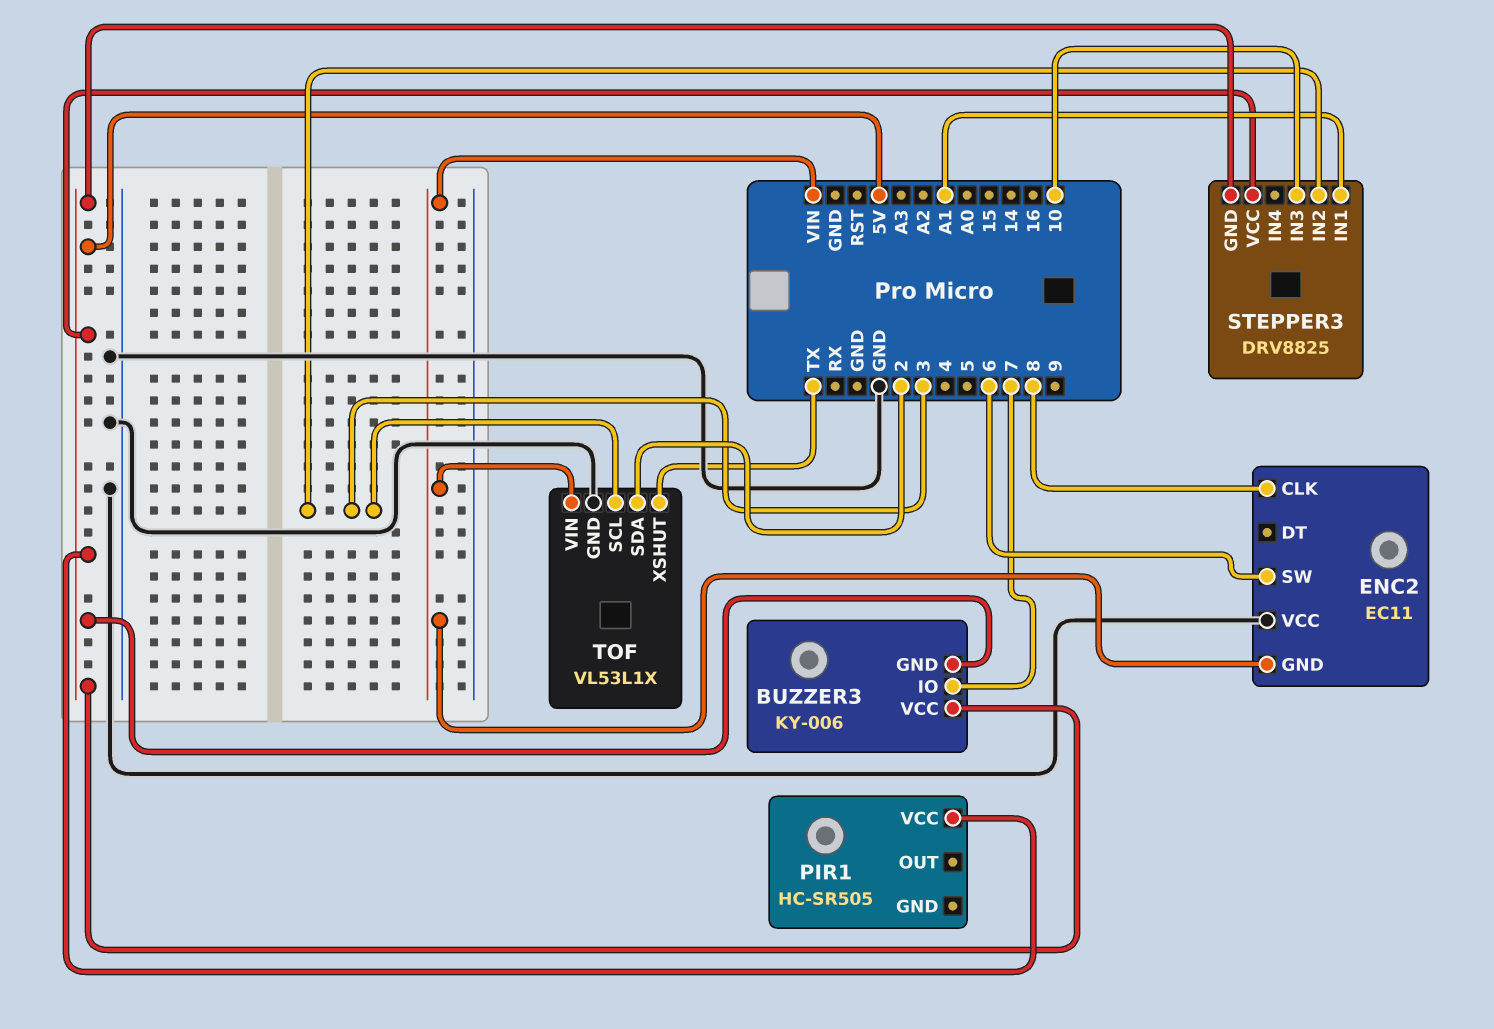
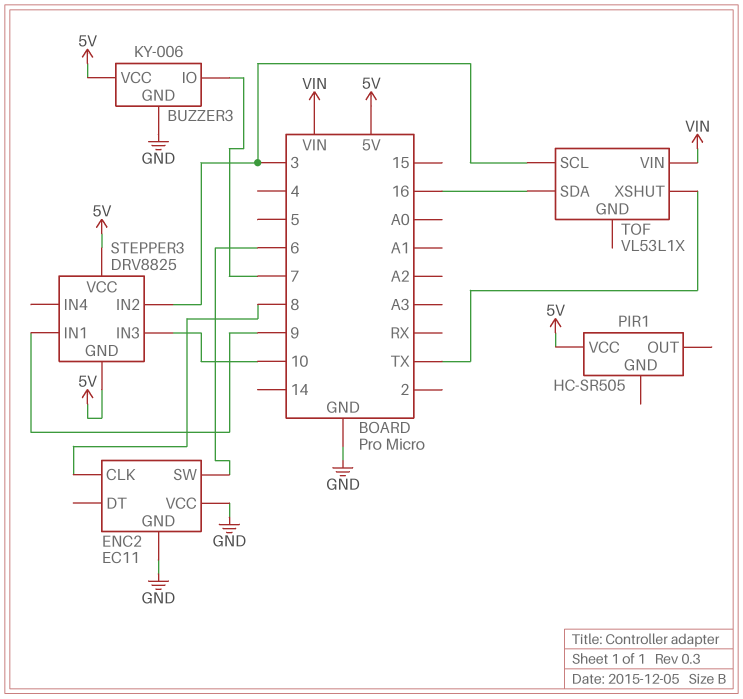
BUZZER3 pin GND: 5V -> GND
ENC2 pin GND: VIN -> GND
STEPPER3 pin IN1: A1 -> 9
TOF pin GND: GND -> none
TOF pin SDA: 2 -> 16

